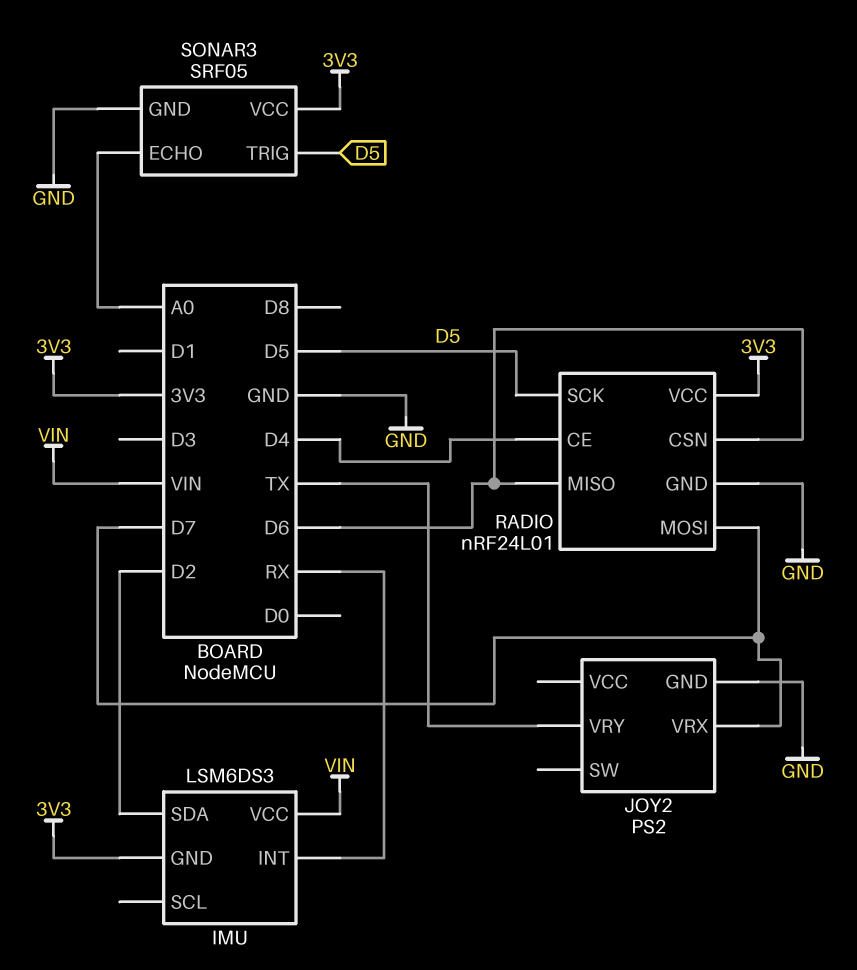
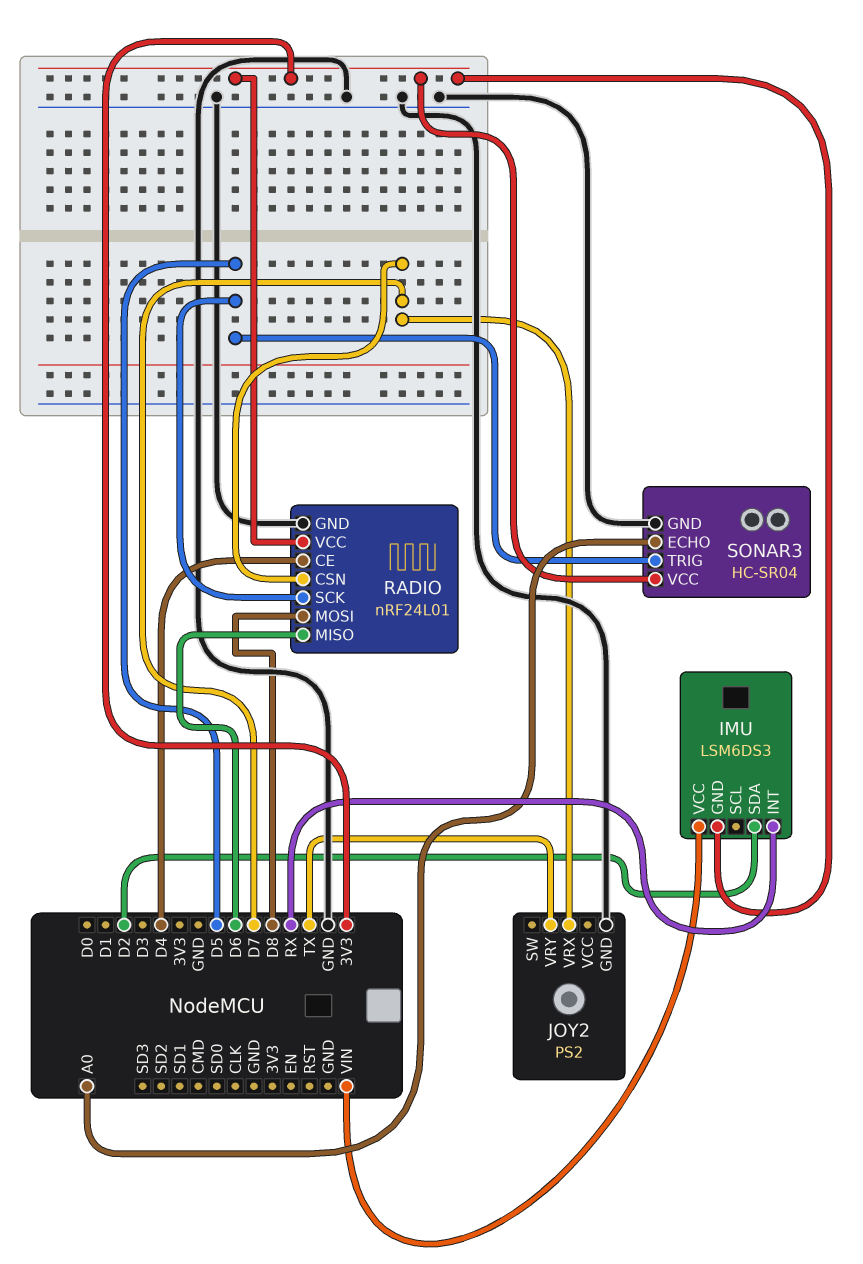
RADIO pin CSN: D6 -> D7
RADIO pin MOSI: D7 -> D8
SONAR3: SRF05 -> HC-SR04

